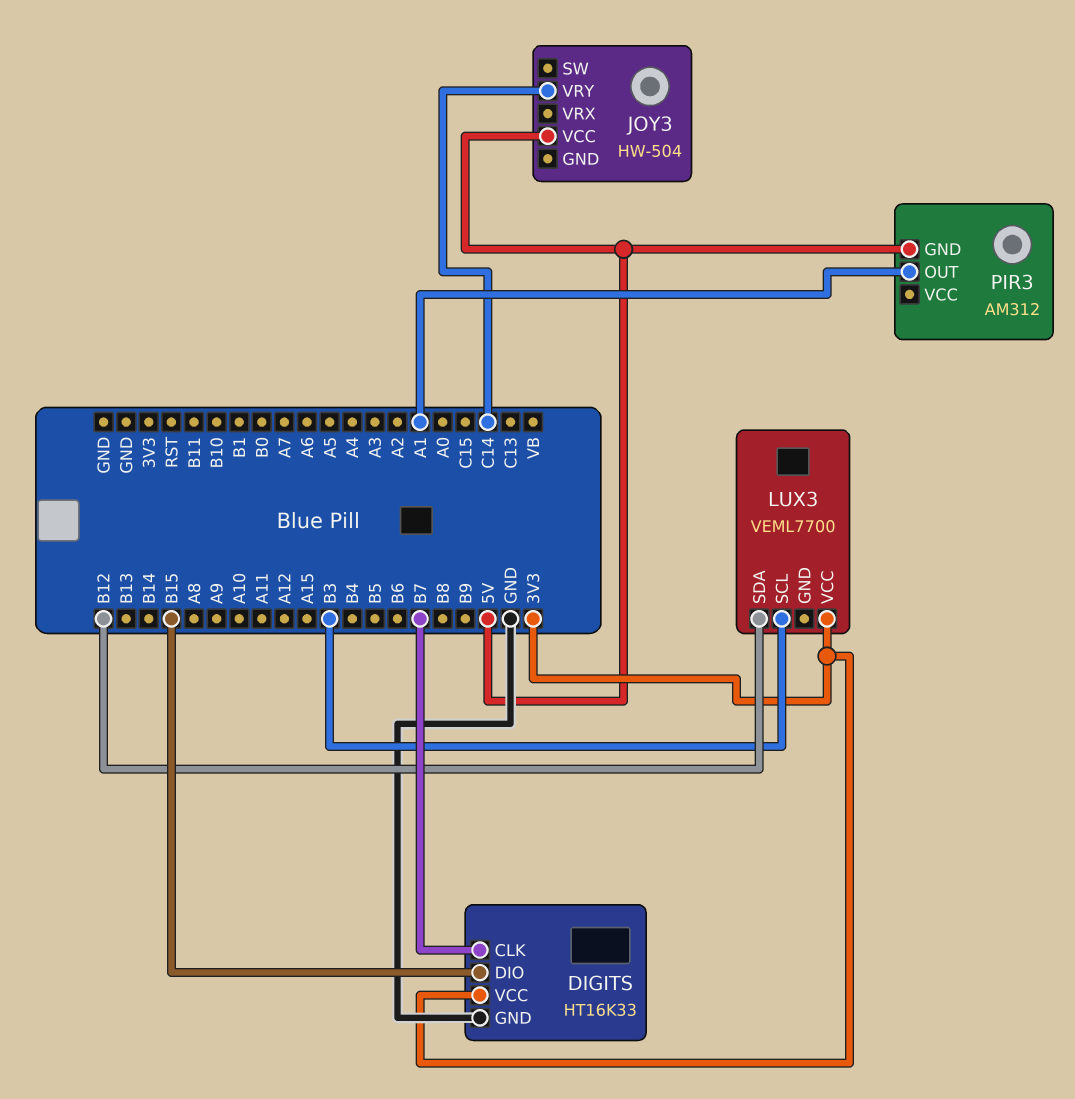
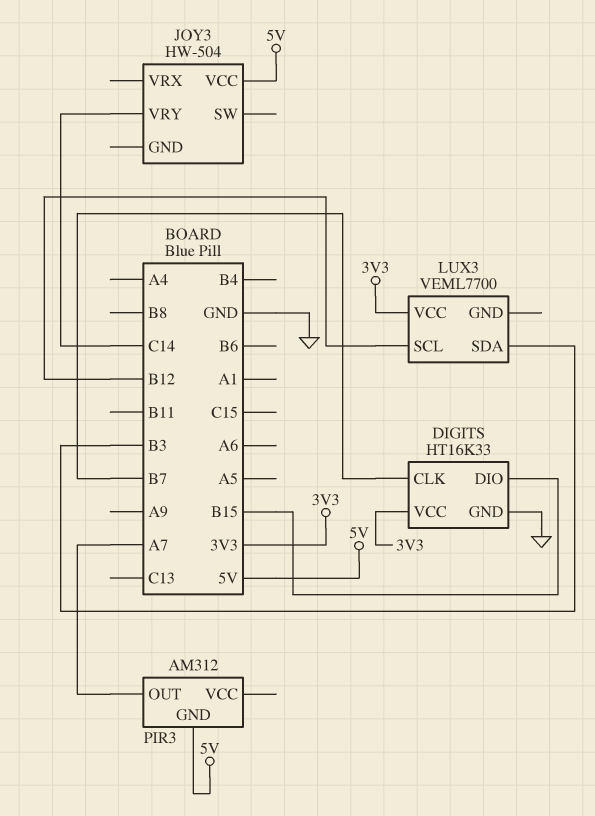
LUX3 pin SCL: B3 -> B12
LUX3 pin SDA: B12 -> B3
PIR3 pin OUT: A1 -> A7

